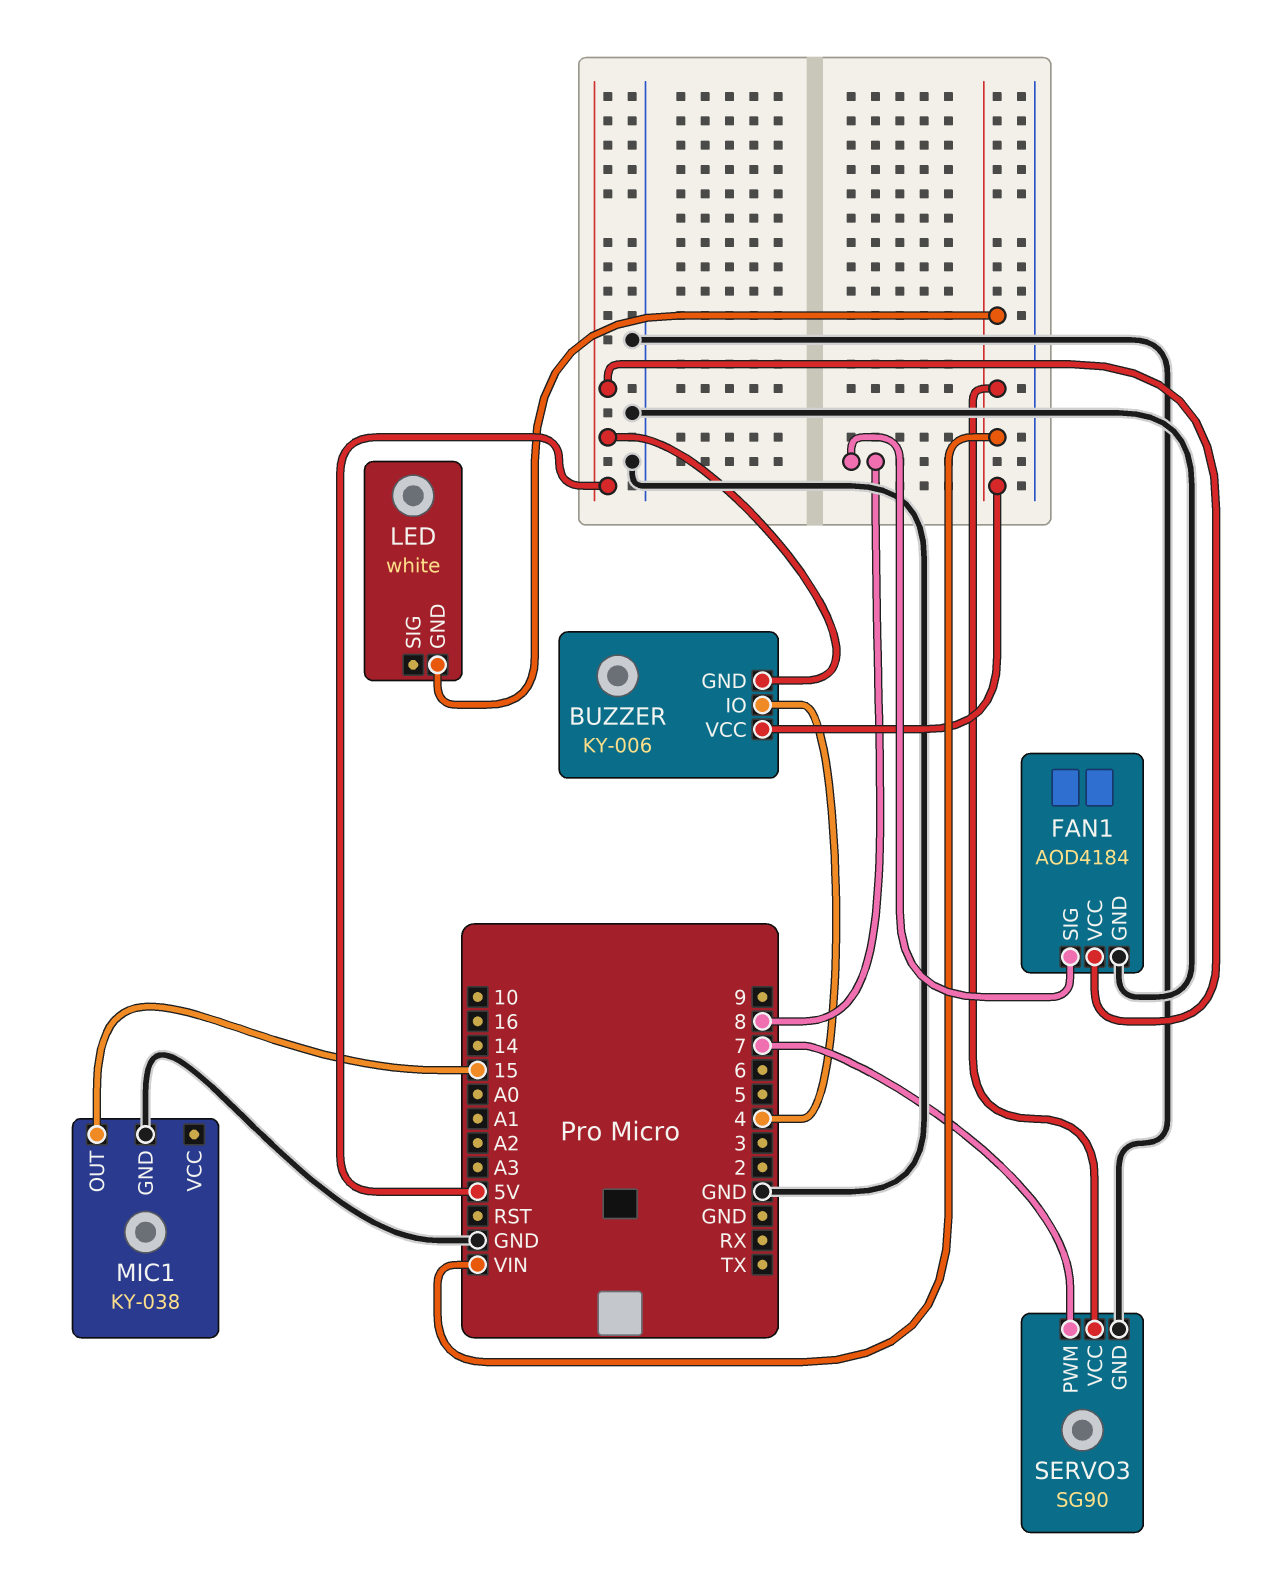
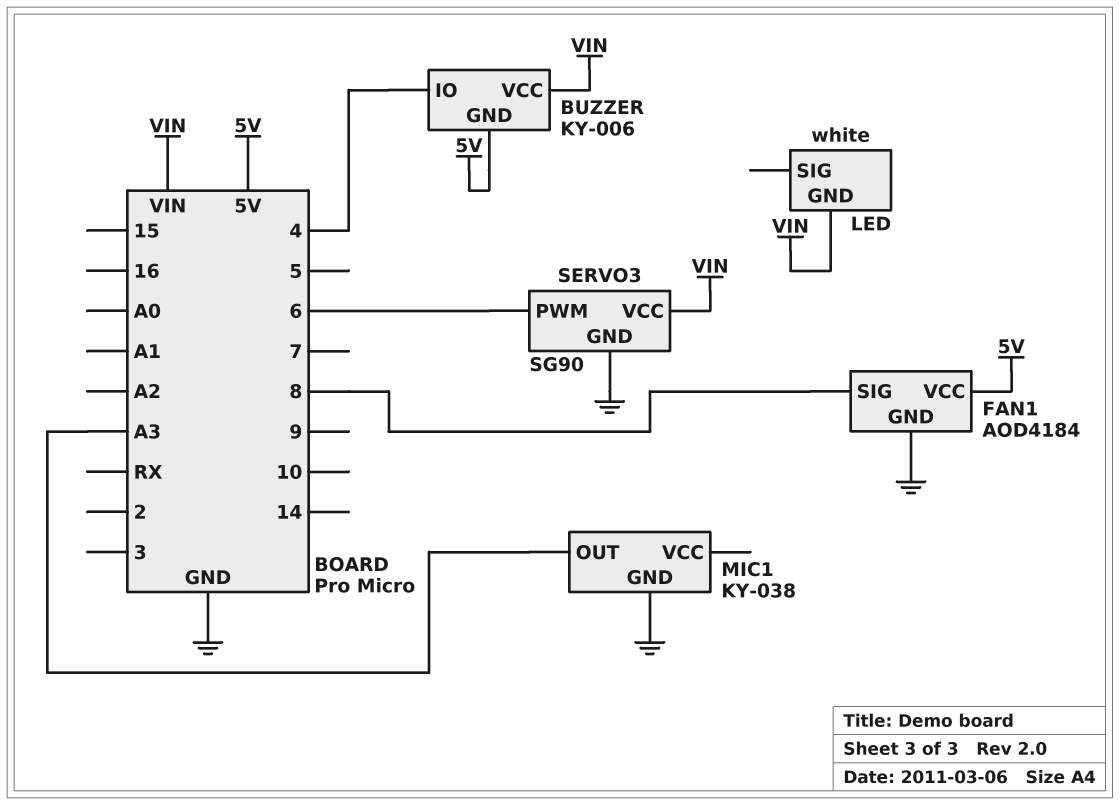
MIC1 pin OUT: 15 -> A3
SERVO3 pin PWM: 7 -> 6

